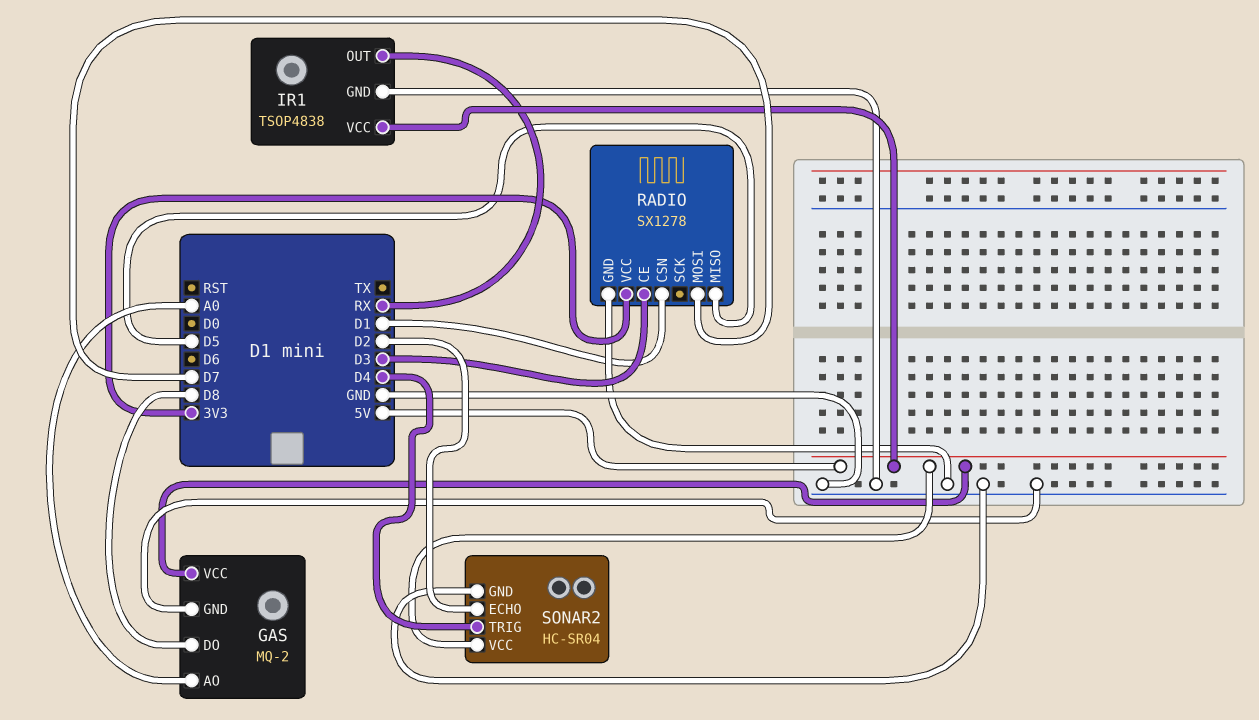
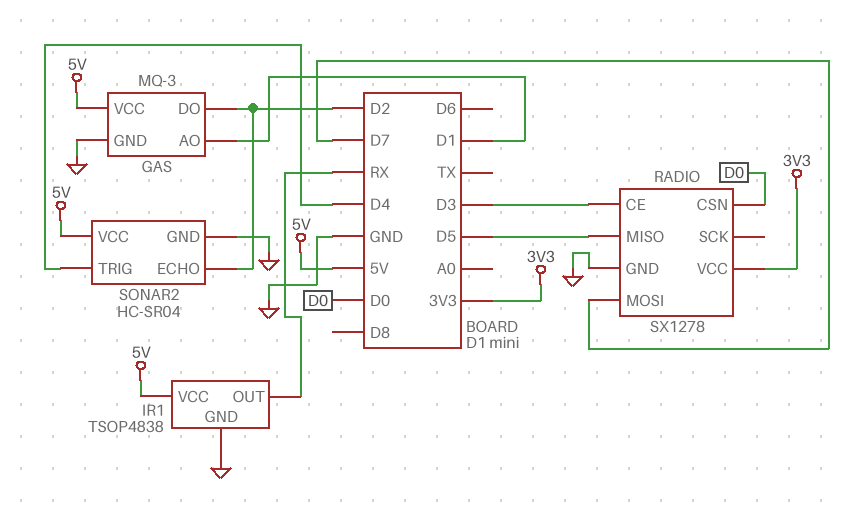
GAS: MQ-2 -> MQ-3
GAS pin AO: A0 -> D1
GAS pin DO: D8 -> D2
RADIO pin CSN: D1 -> D0

